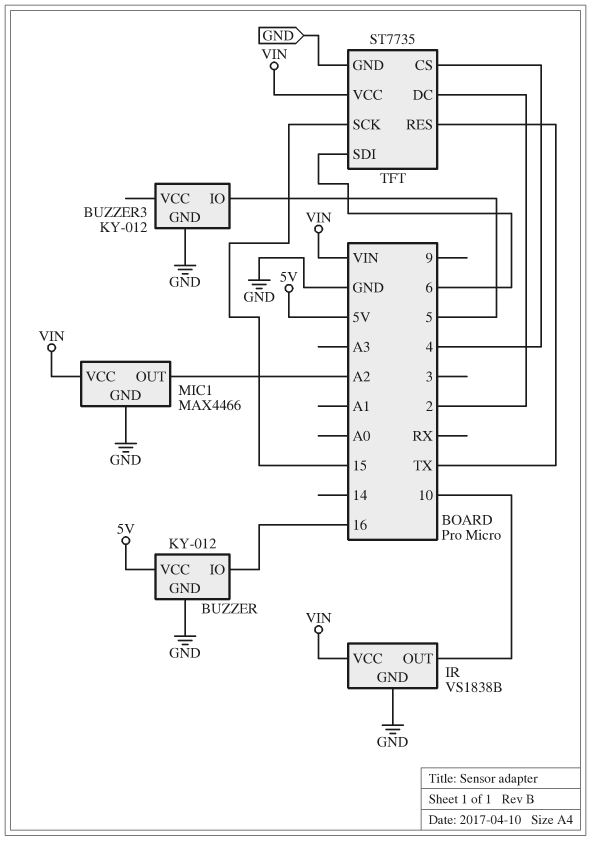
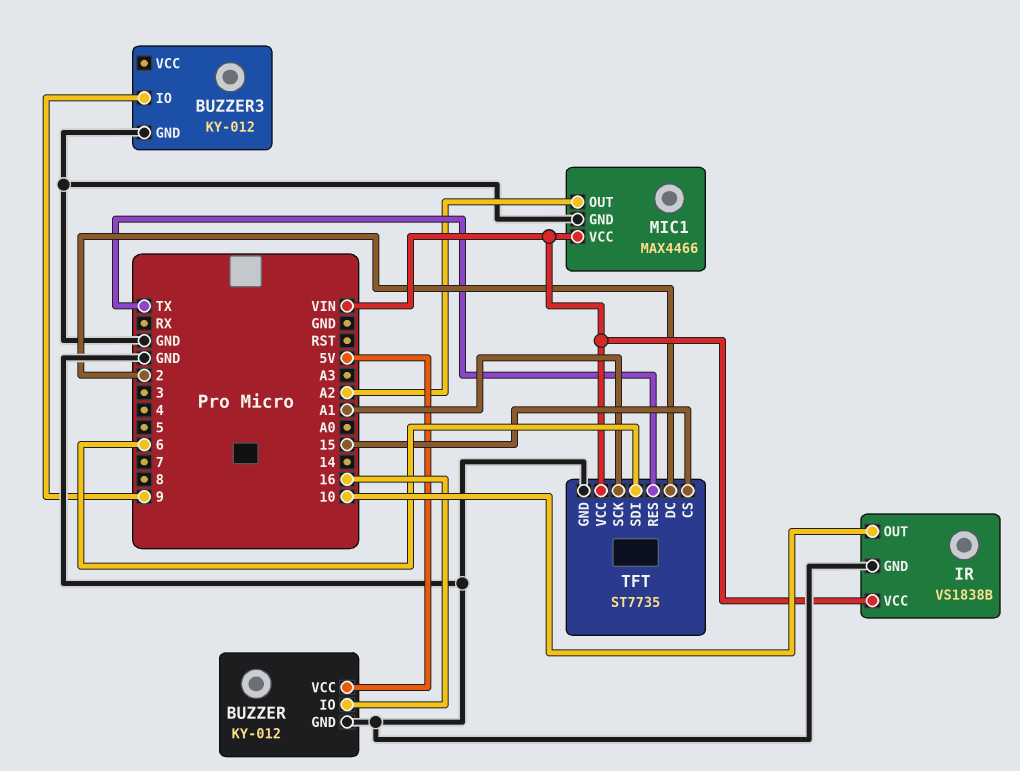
BUZZER3 pin IO: 5 -> 9
TFT pin CS: 4 -> 15
TFT pin SCK: 15 -> A1

